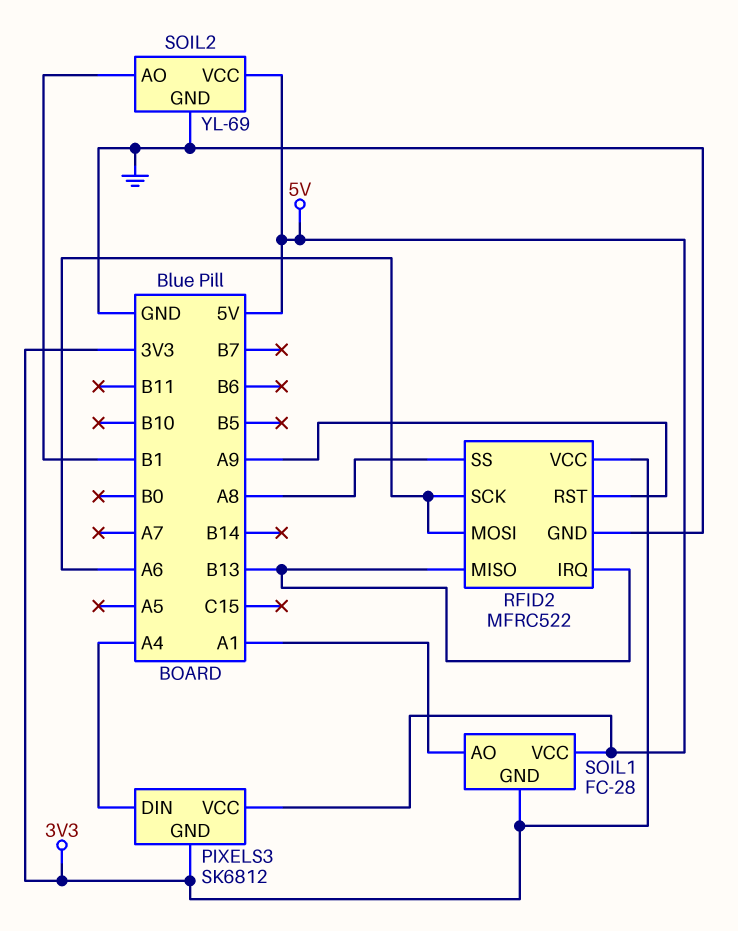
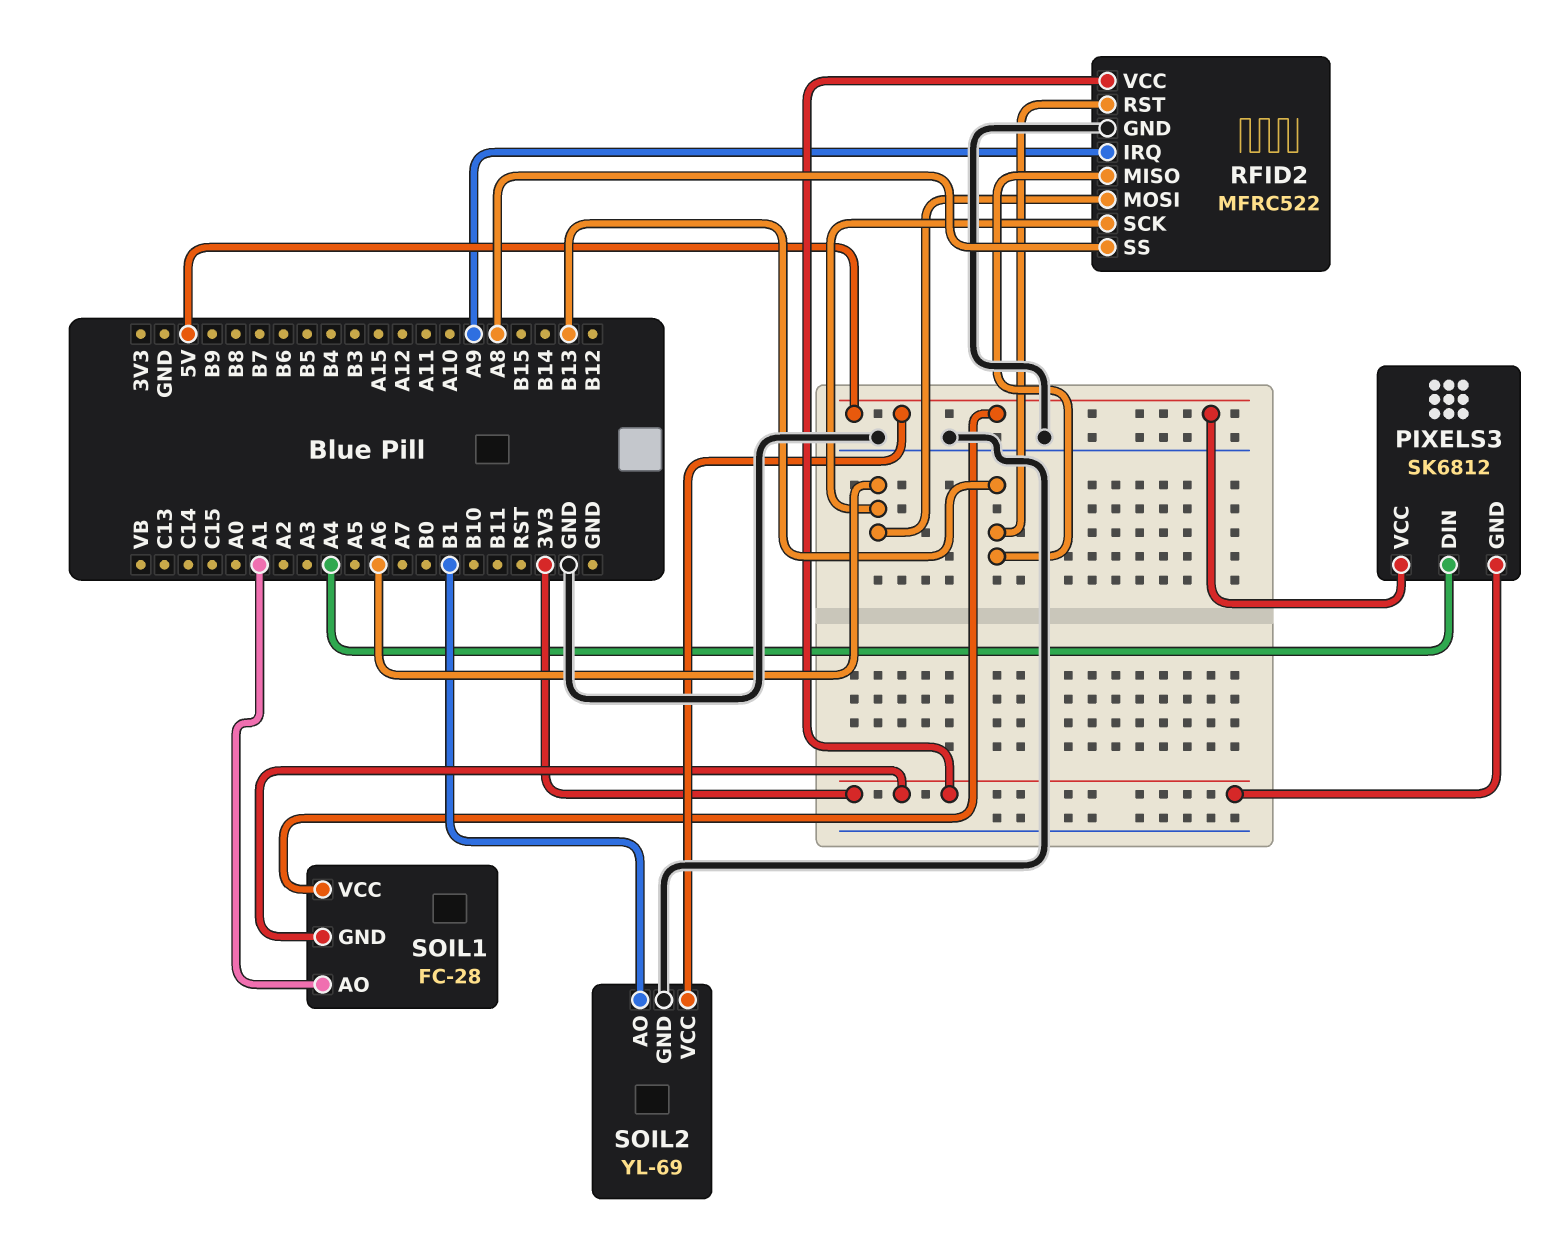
RFID2 pin IRQ: B13 -> A9
RFID2 pin RST: A9 -> B13

